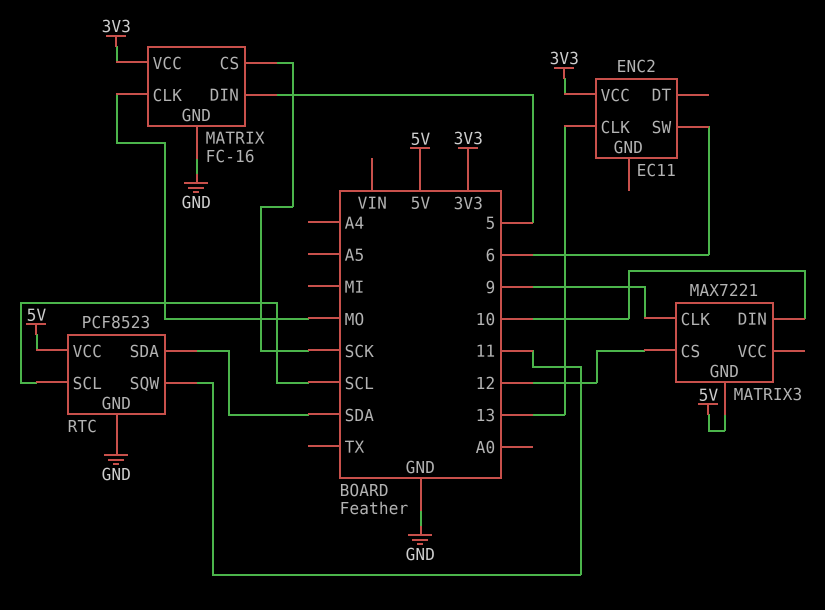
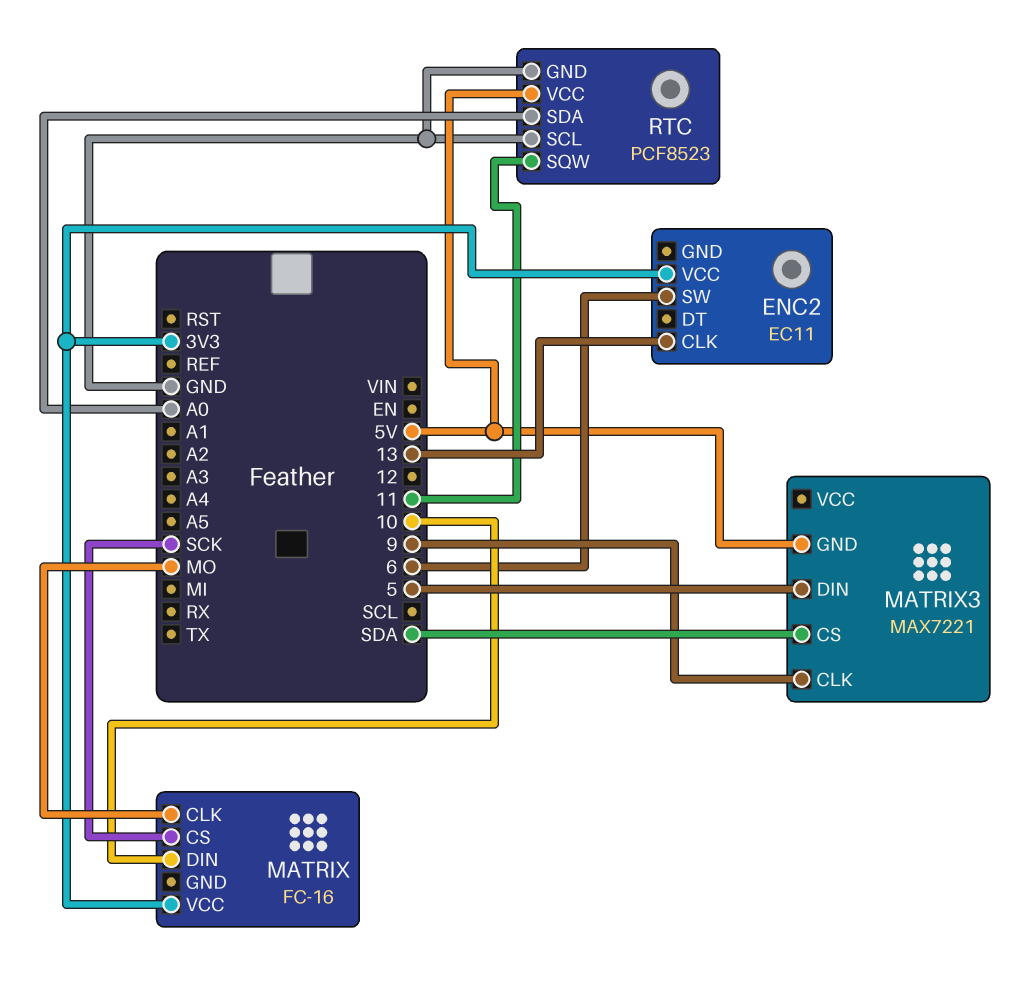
MATRIX pin DIN: 5 -> 10
MATRIX pin GND: GND -> none
MATRIX3 pin CS: 12 -> SDA
MATRIX3 pin DIN: 10 -> 5
RTC pin SCL: SCL -> GND
RTC pin SDA: SDA -> A0

